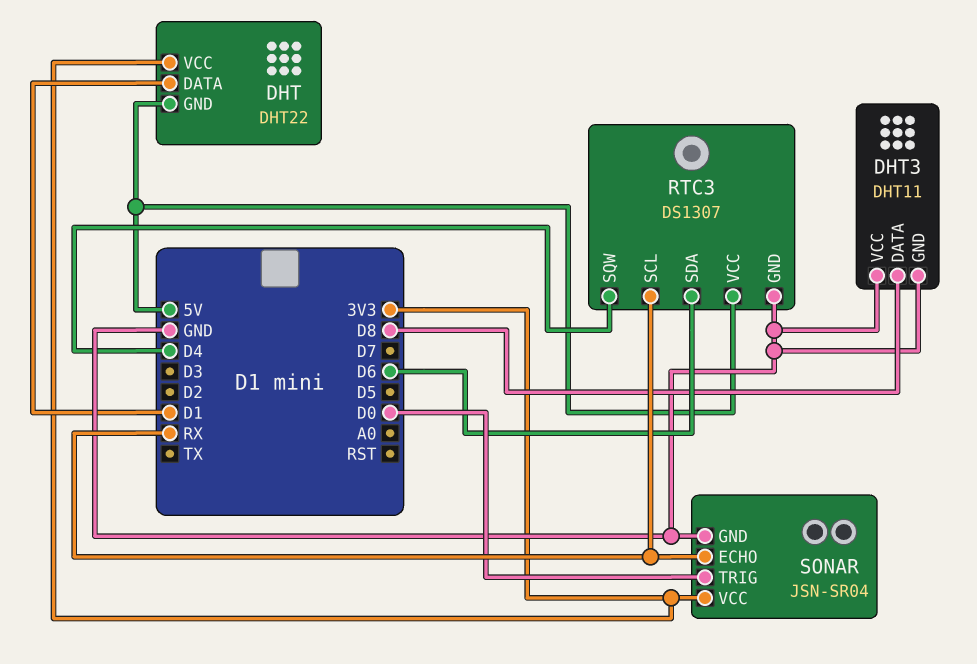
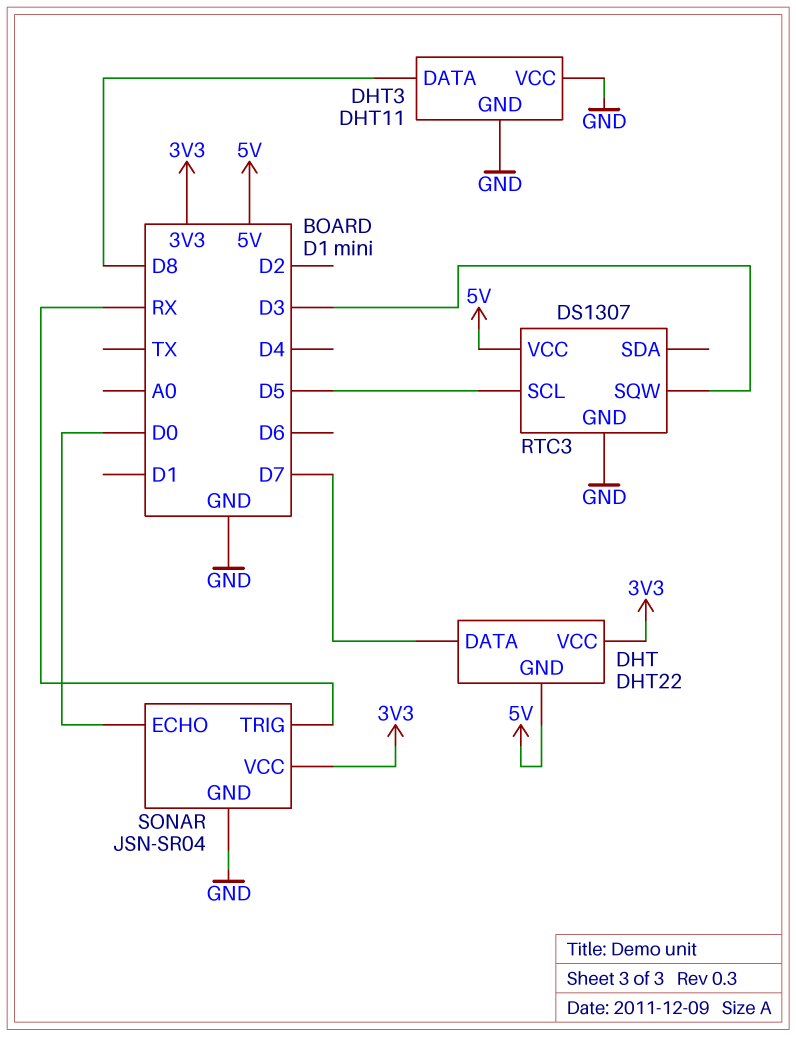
DHT pin DATA: D1 -> D7
RTC3 pin SCL: RX -> D5
RTC3 pin SDA: D6 -> none
RTC3 pin SQW: D4 -> D3
SONAR pin ECHO: RX -> D0
SONAR pin TRIG: D0 -> RX

